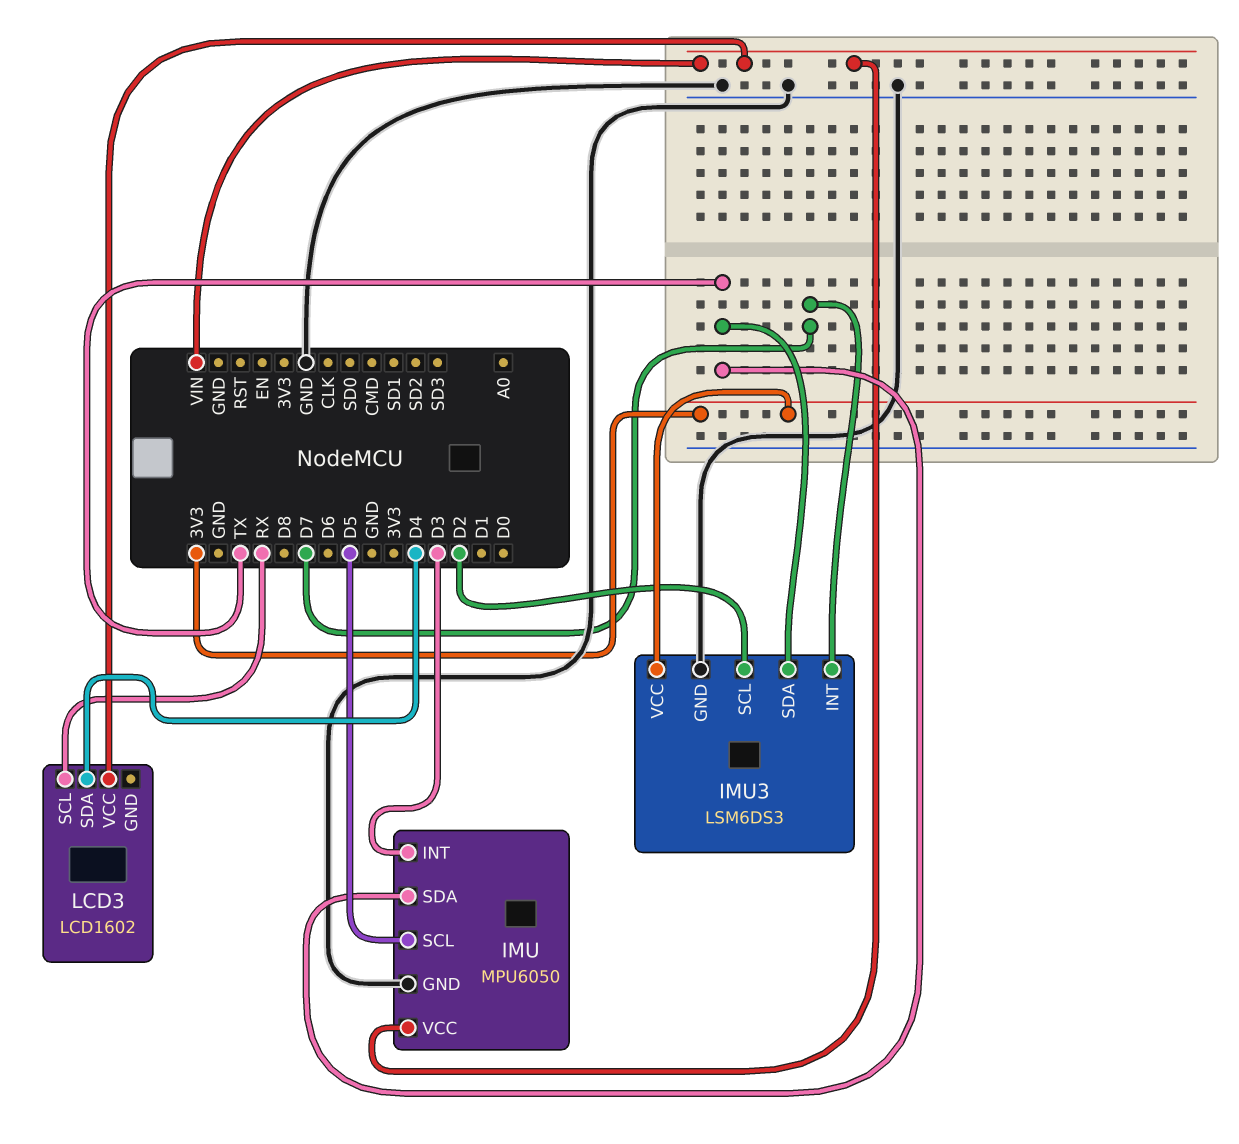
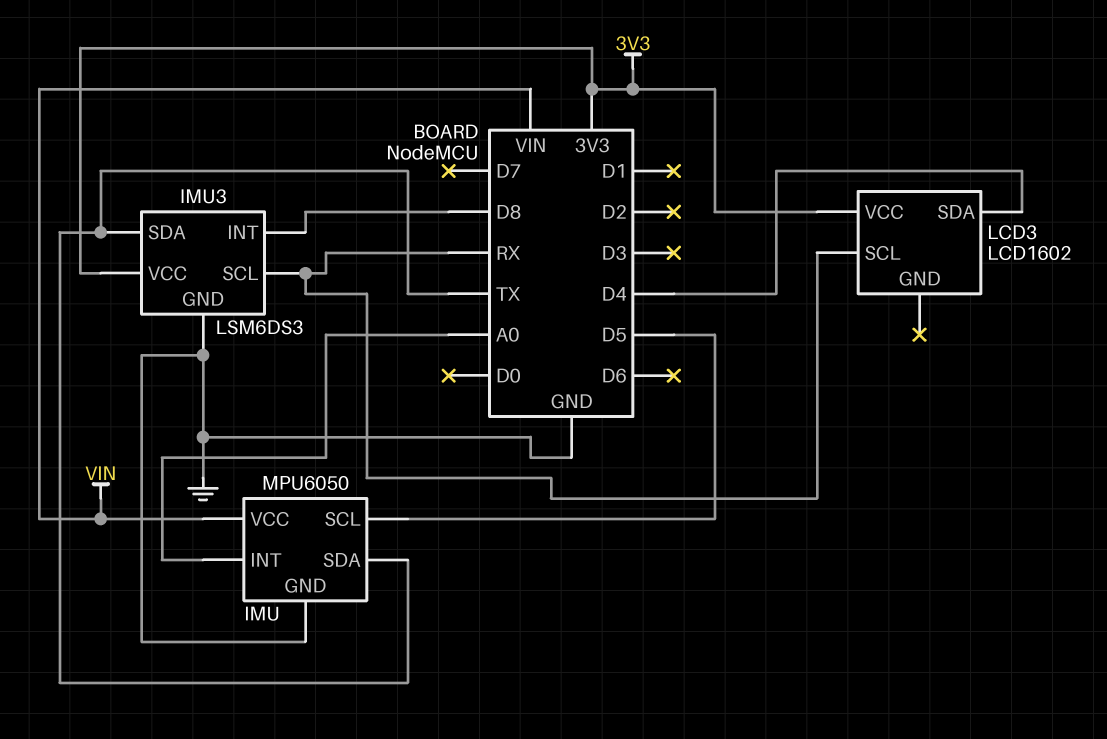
IMU pin INT: D3 -> A0
IMU3 pin INT: D7 -> D8
IMU3 pin SCL: D2 -> RX
LCD3 pin VCC: VIN -> 3V3

